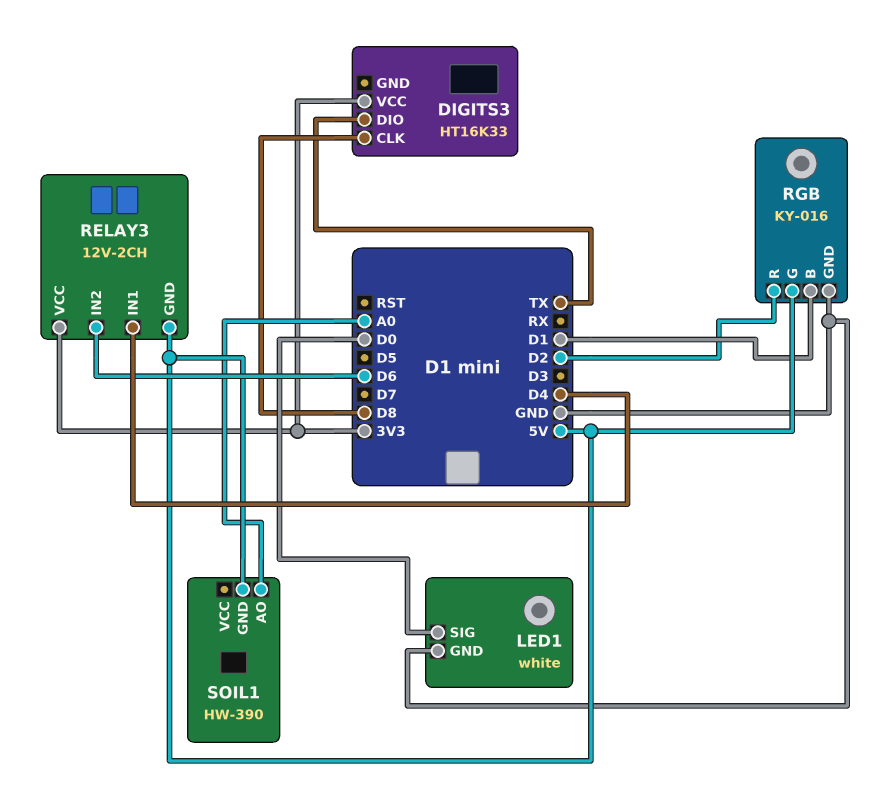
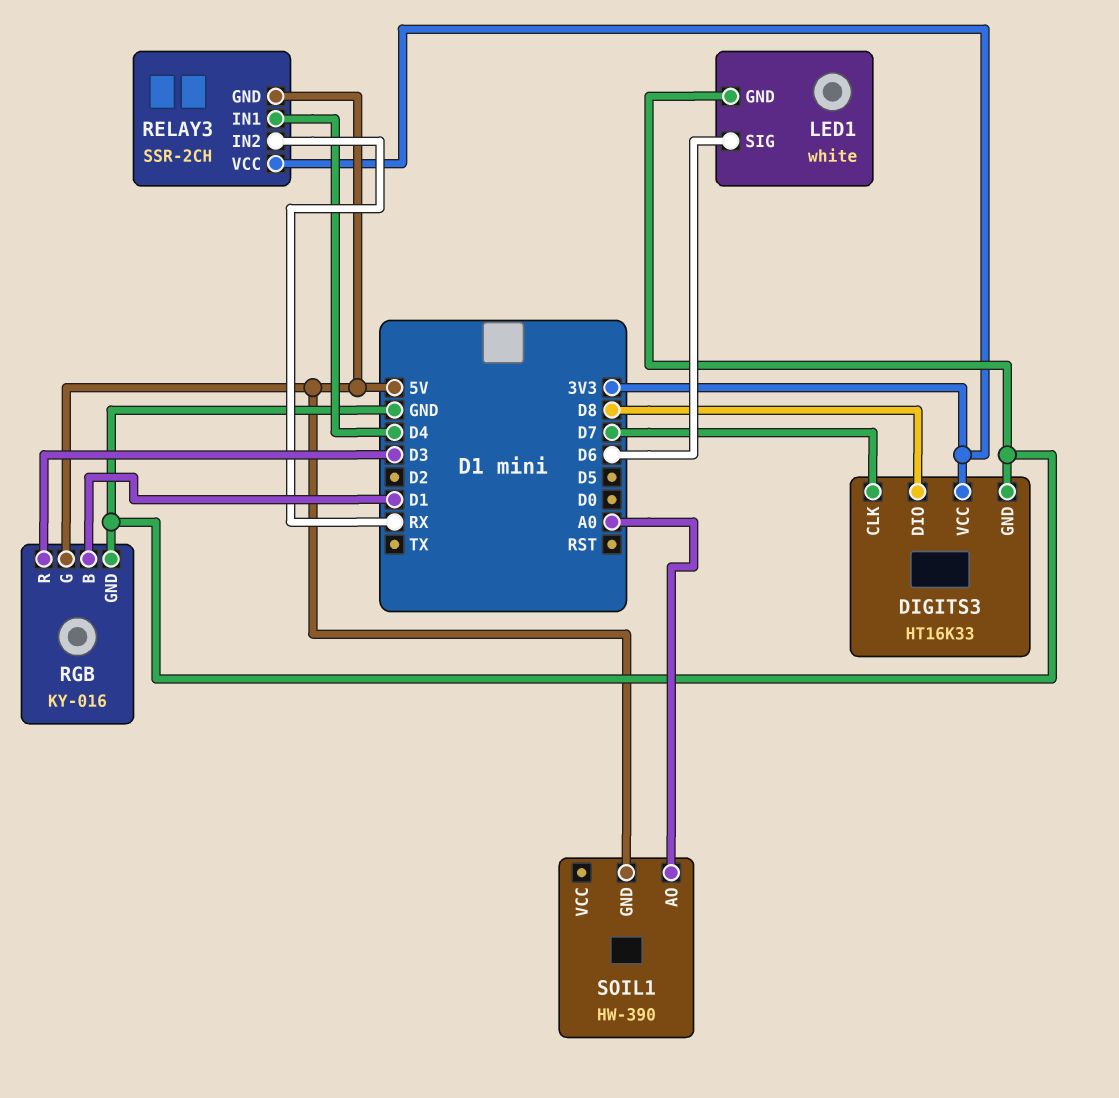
DIGITS3 pin CLK: D8 -> D7
DIGITS3 pin DIO: TX -> D8
DIGITS3 pin GND: none -> GND
LED1 pin SIG: D0 -> D6
RELAY3: 12V-2CH -> SSR-2CH
RELAY3 pin IN2: D6 -> RX
RGB pin R: D2 -> D3

